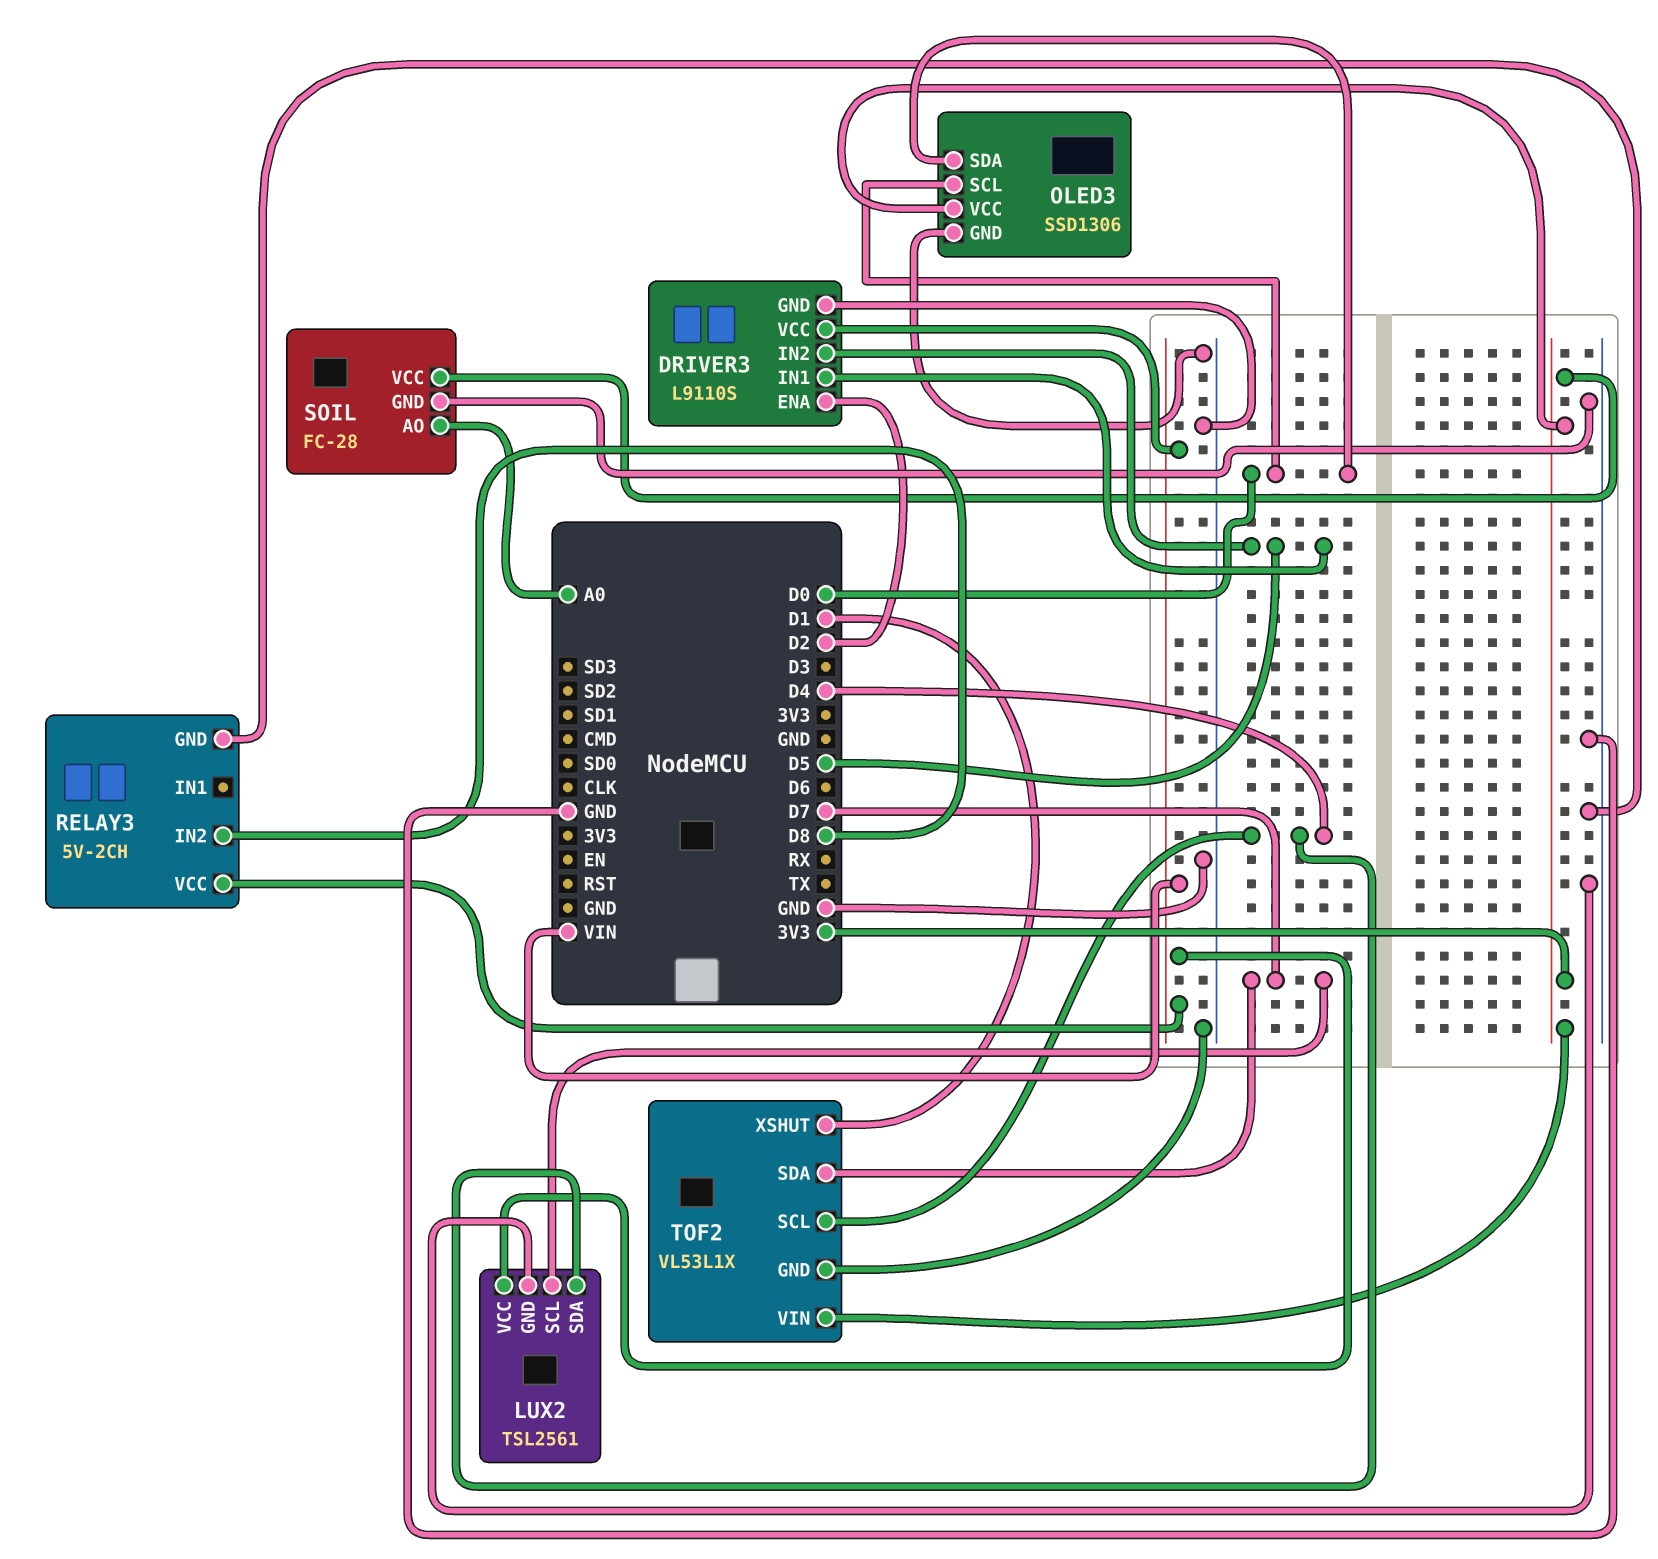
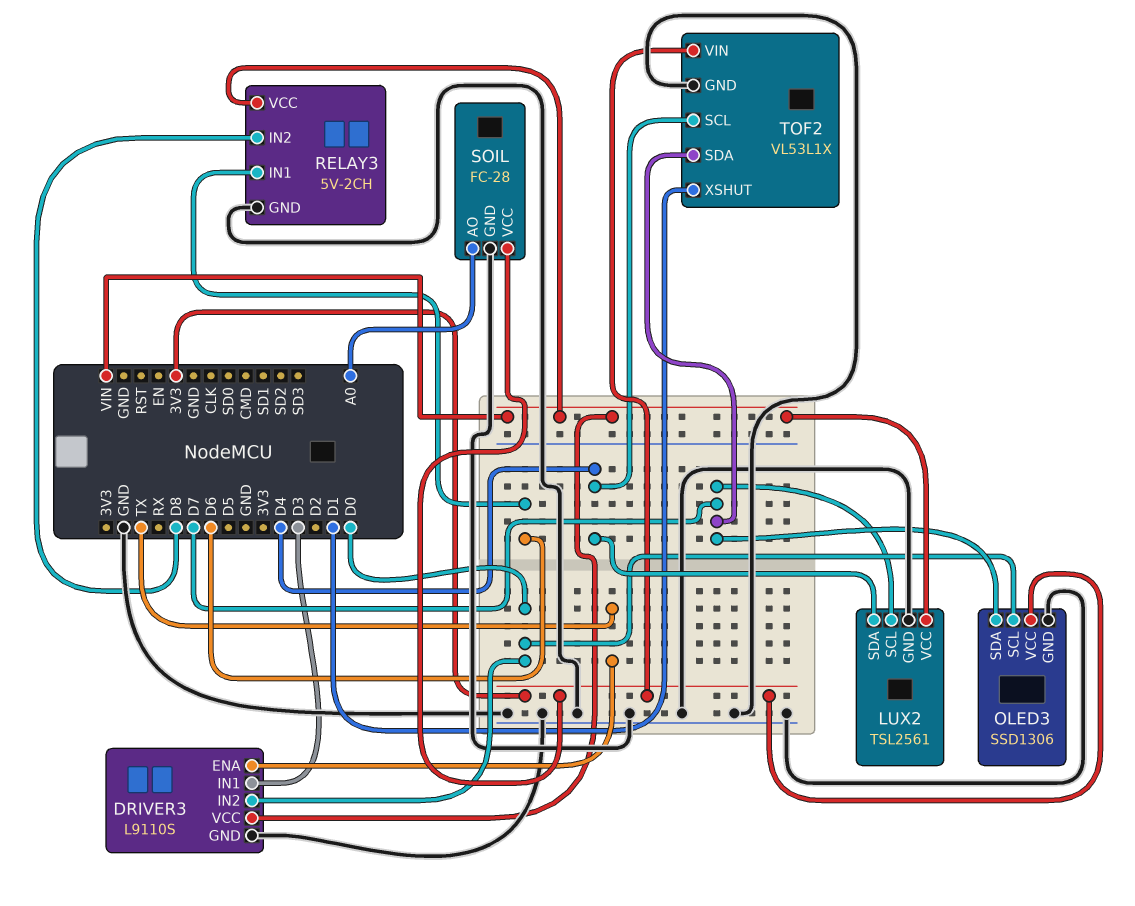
DRIVER3 pin ENA: D2 -> TX
DRIVER3 pin IN1: D5 -> D3
DRIVER3 pin IN2: D5 -> D0
OLED3 pin SDA: D0 -> D7
RELAY3 pin IN1: none -> D6

